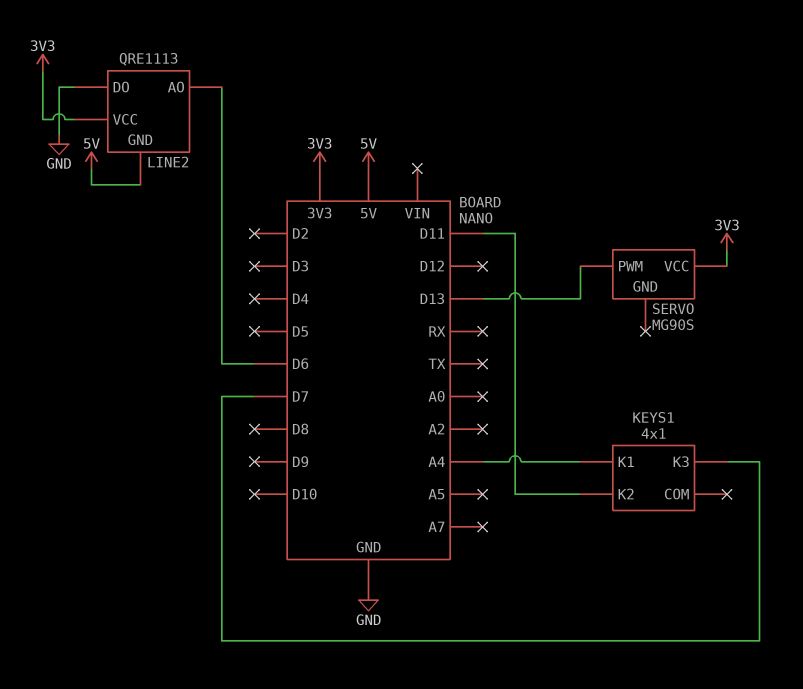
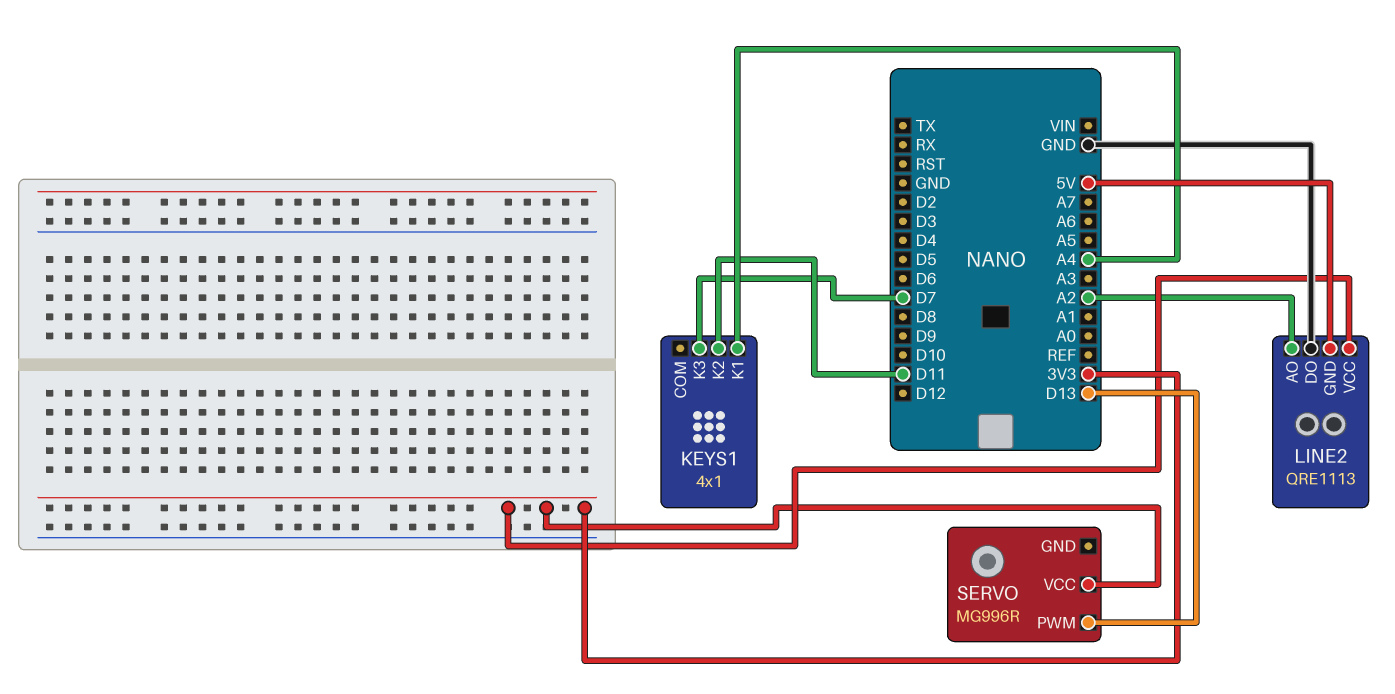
LINE2 pin AO: D6 -> A2
SERVO: MG90S -> MG996R

